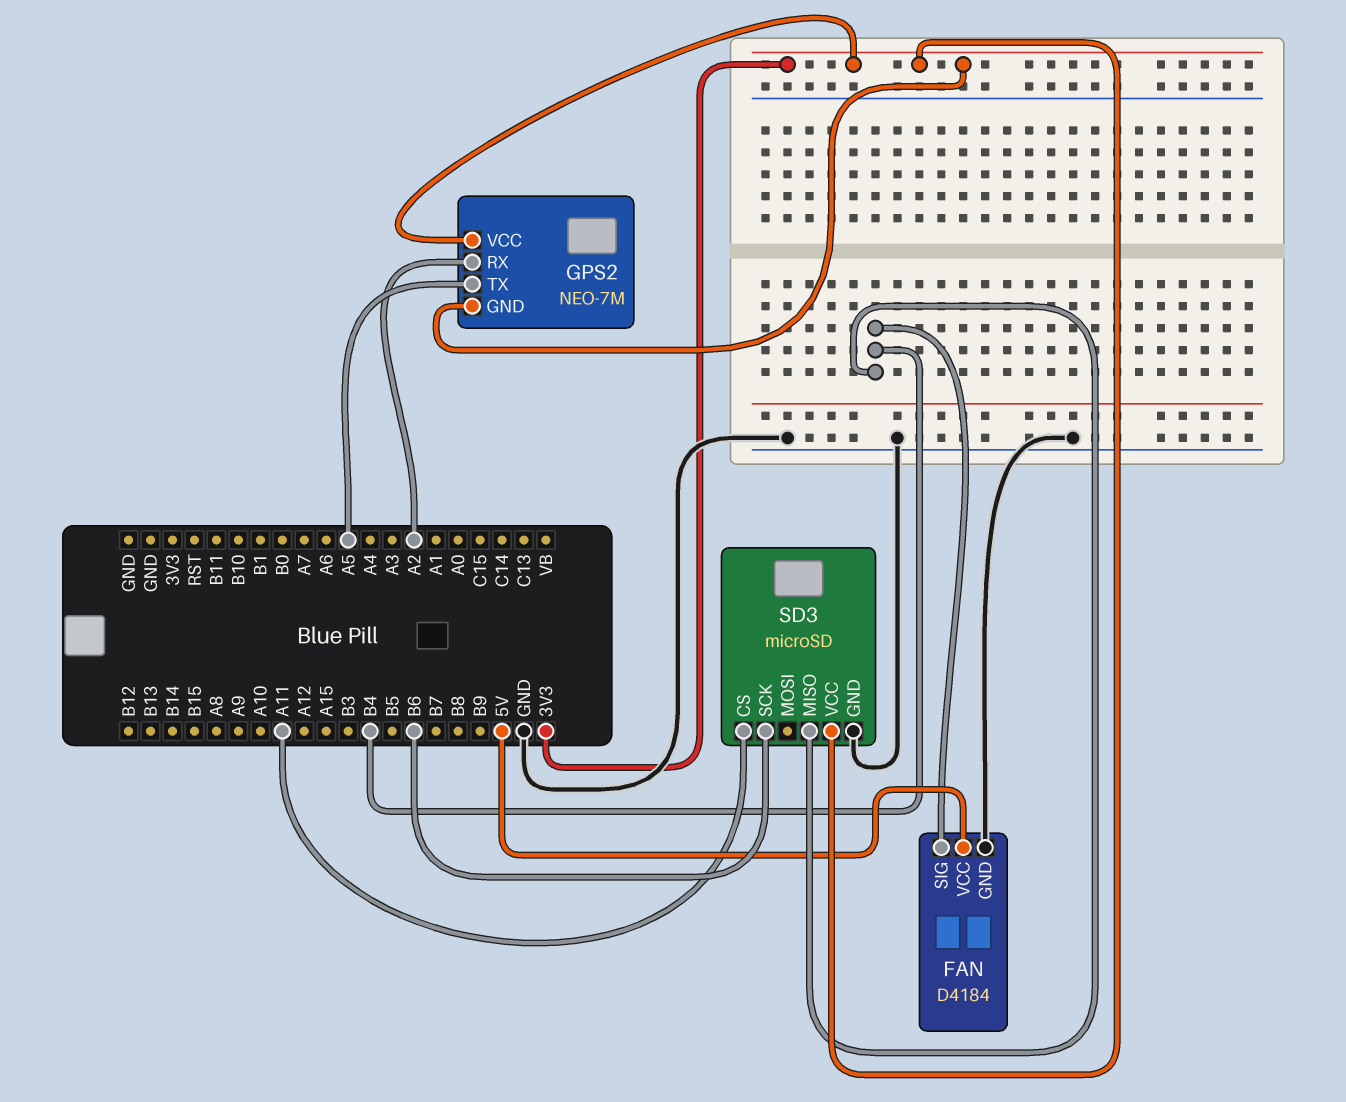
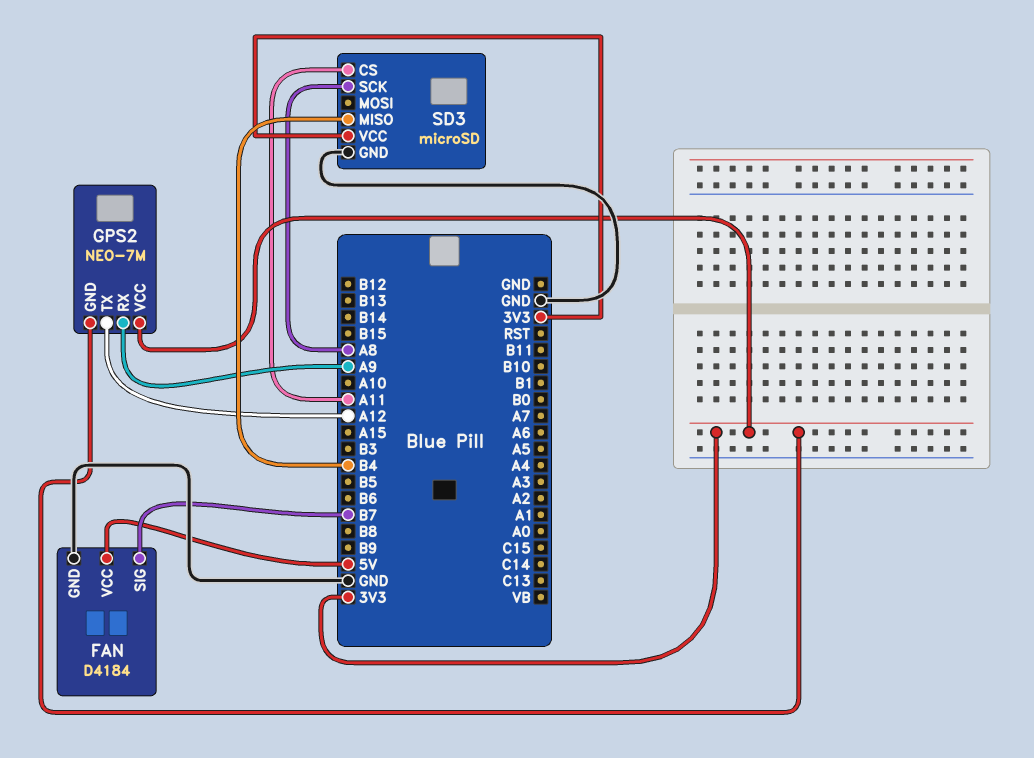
FAN pin SIG: B4 -> B7
GPS2 pin RX: A2 -> A9
GPS2 pin TX: A5 -> A12
SD3 pin SCK: B6 -> A8

